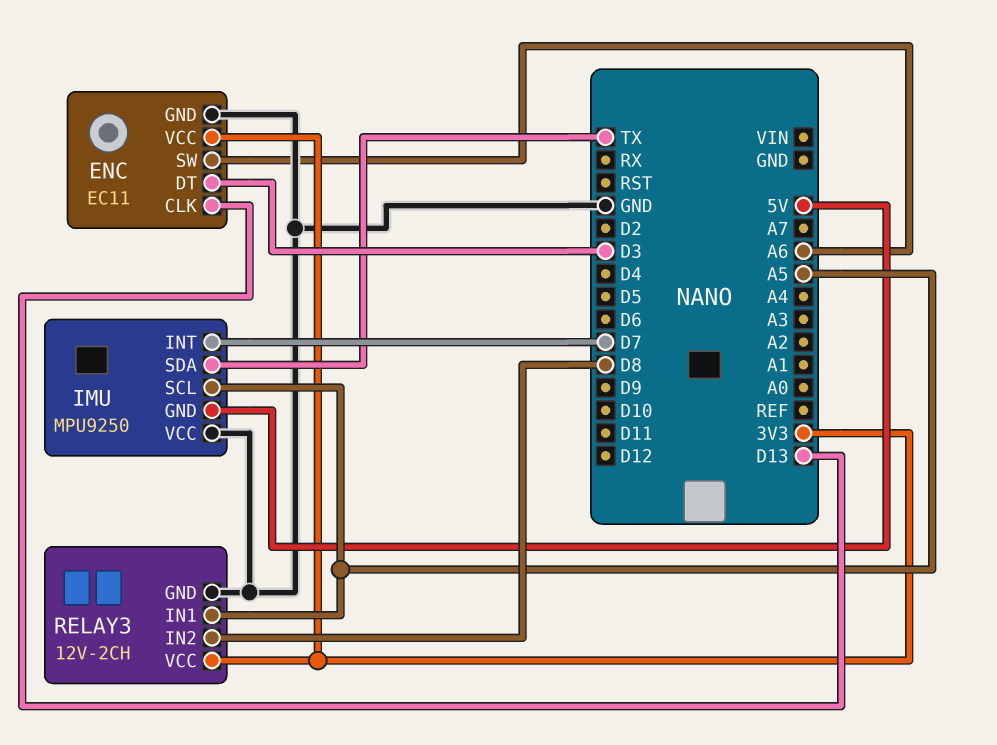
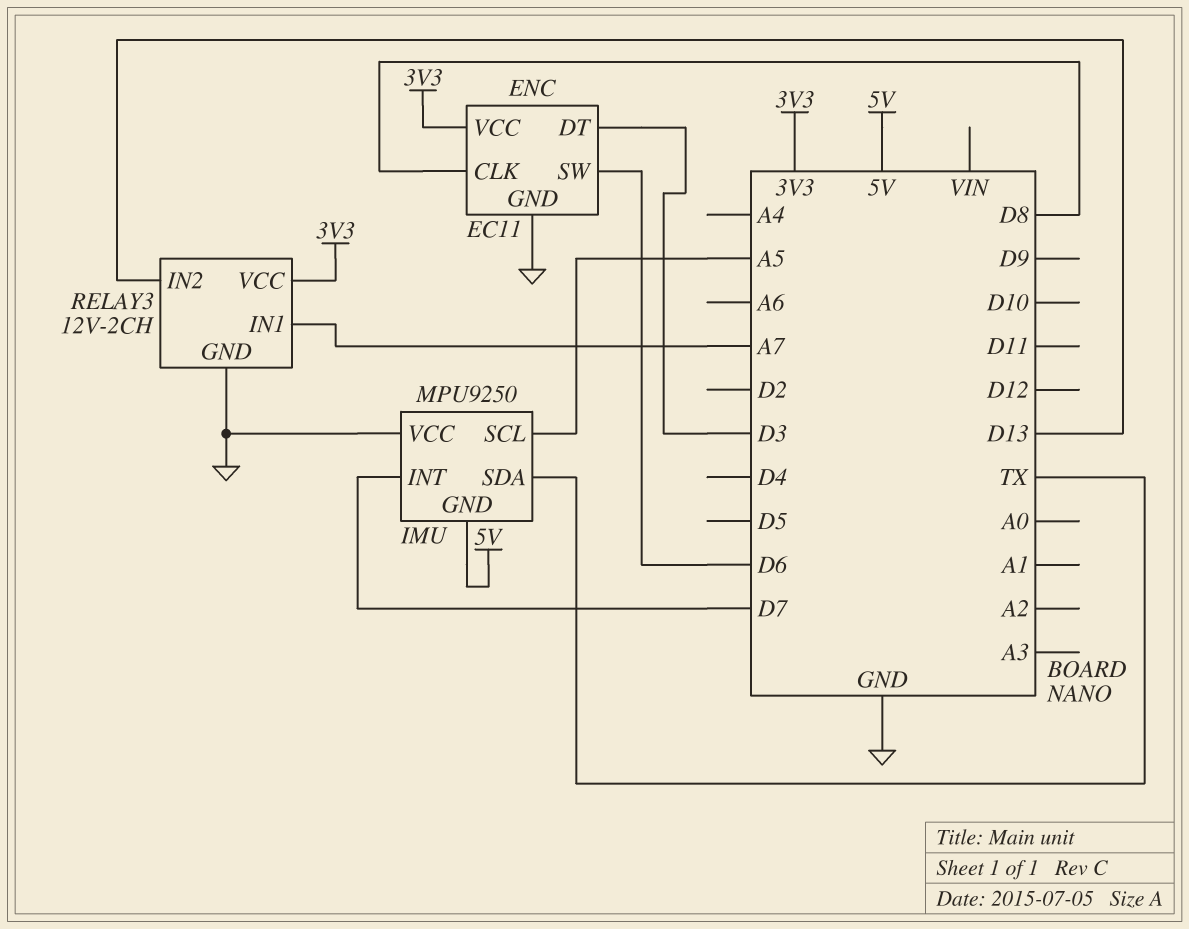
ENC pin CLK: D13 -> D8
ENC pin SW: A6 -> D6
RELAY3 pin IN1: A5 -> A7
RELAY3 pin IN2: D8 -> D13

